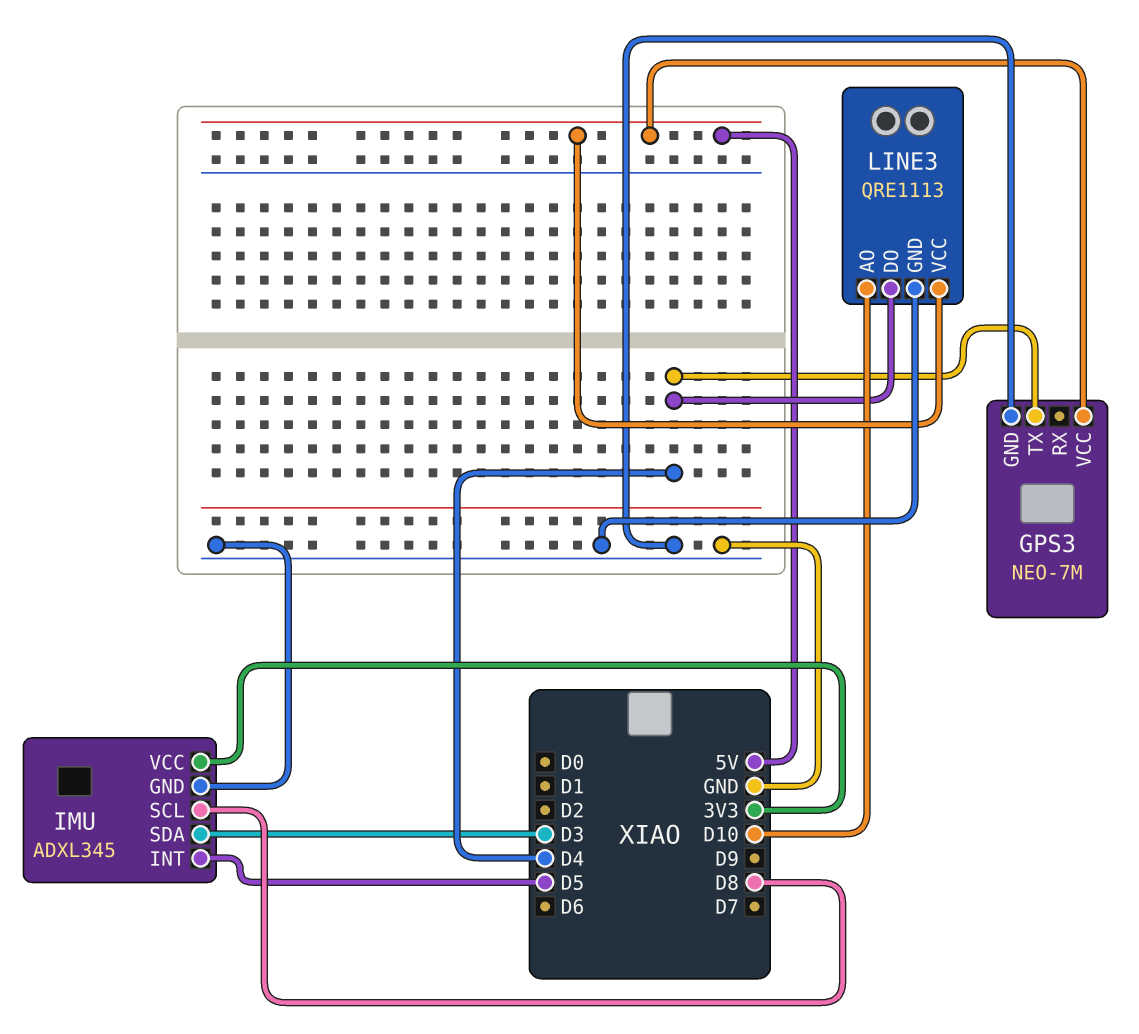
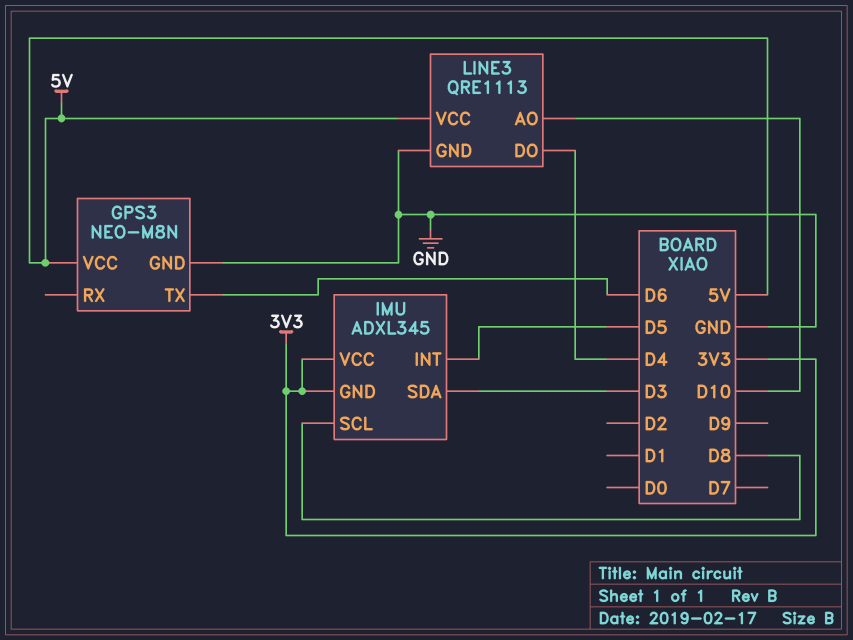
GPS3: NEO-7M -> NEO-M8N
GPS3 pin TX: D4 -> D6
IMU pin GND: GND -> 3V3

